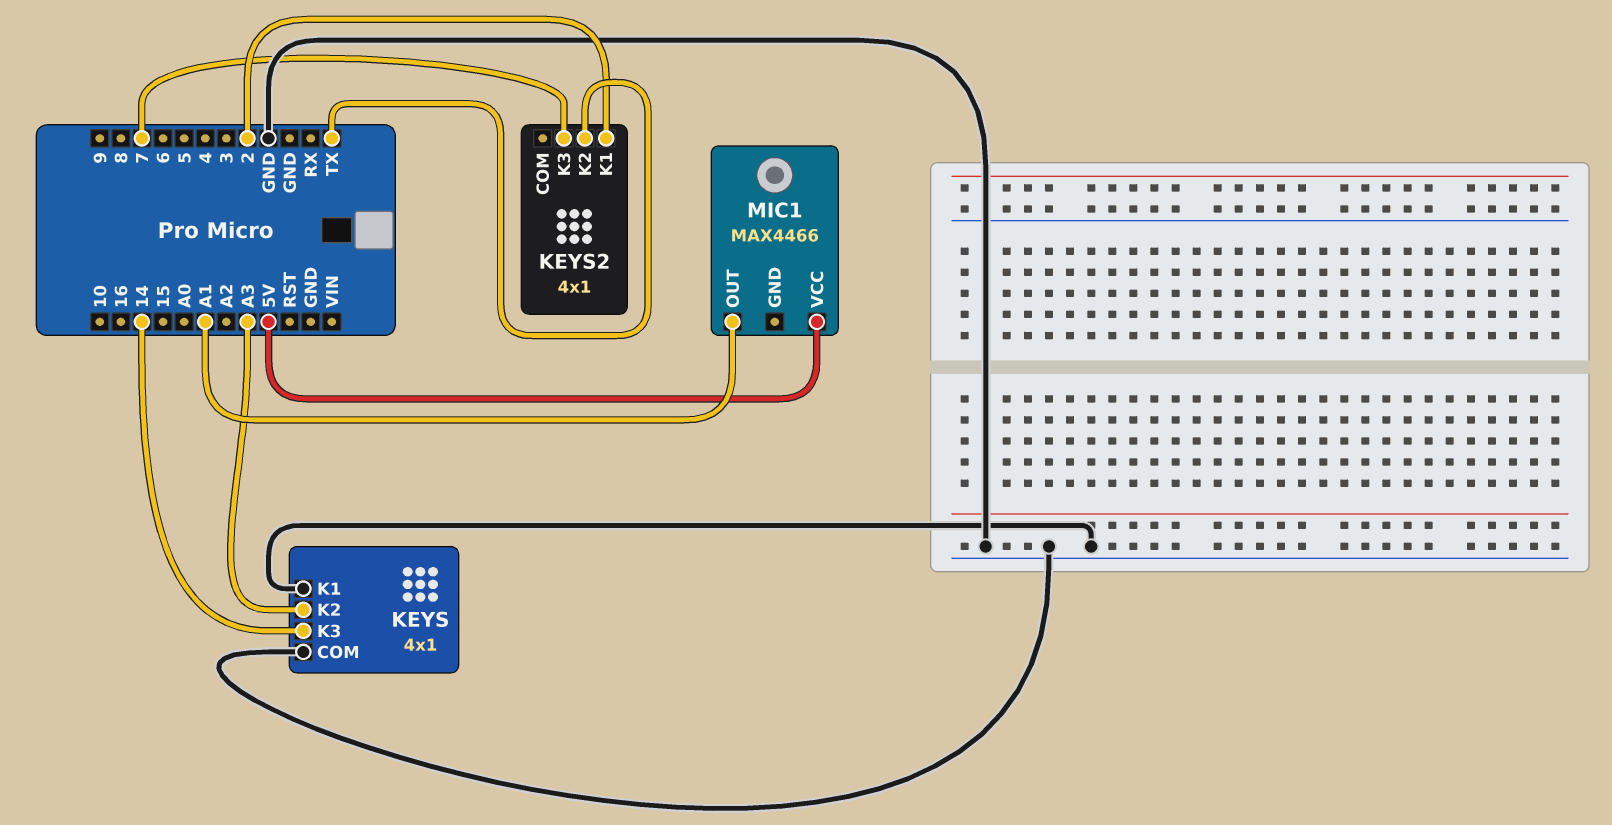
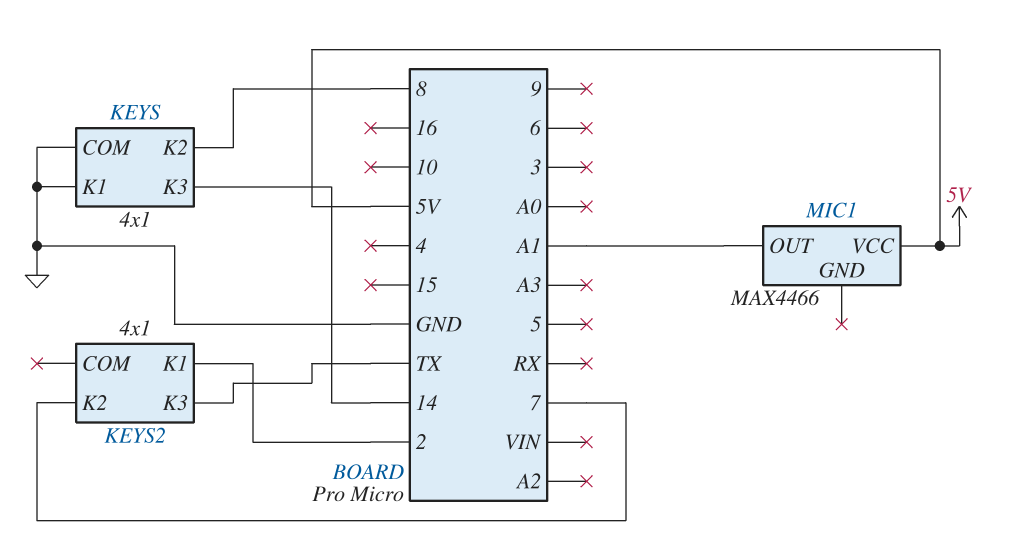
KEYS pin K2: A3 -> 8
KEYS2 pin K2: TX -> 7
KEYS2 pin K3: 7 -> TX

